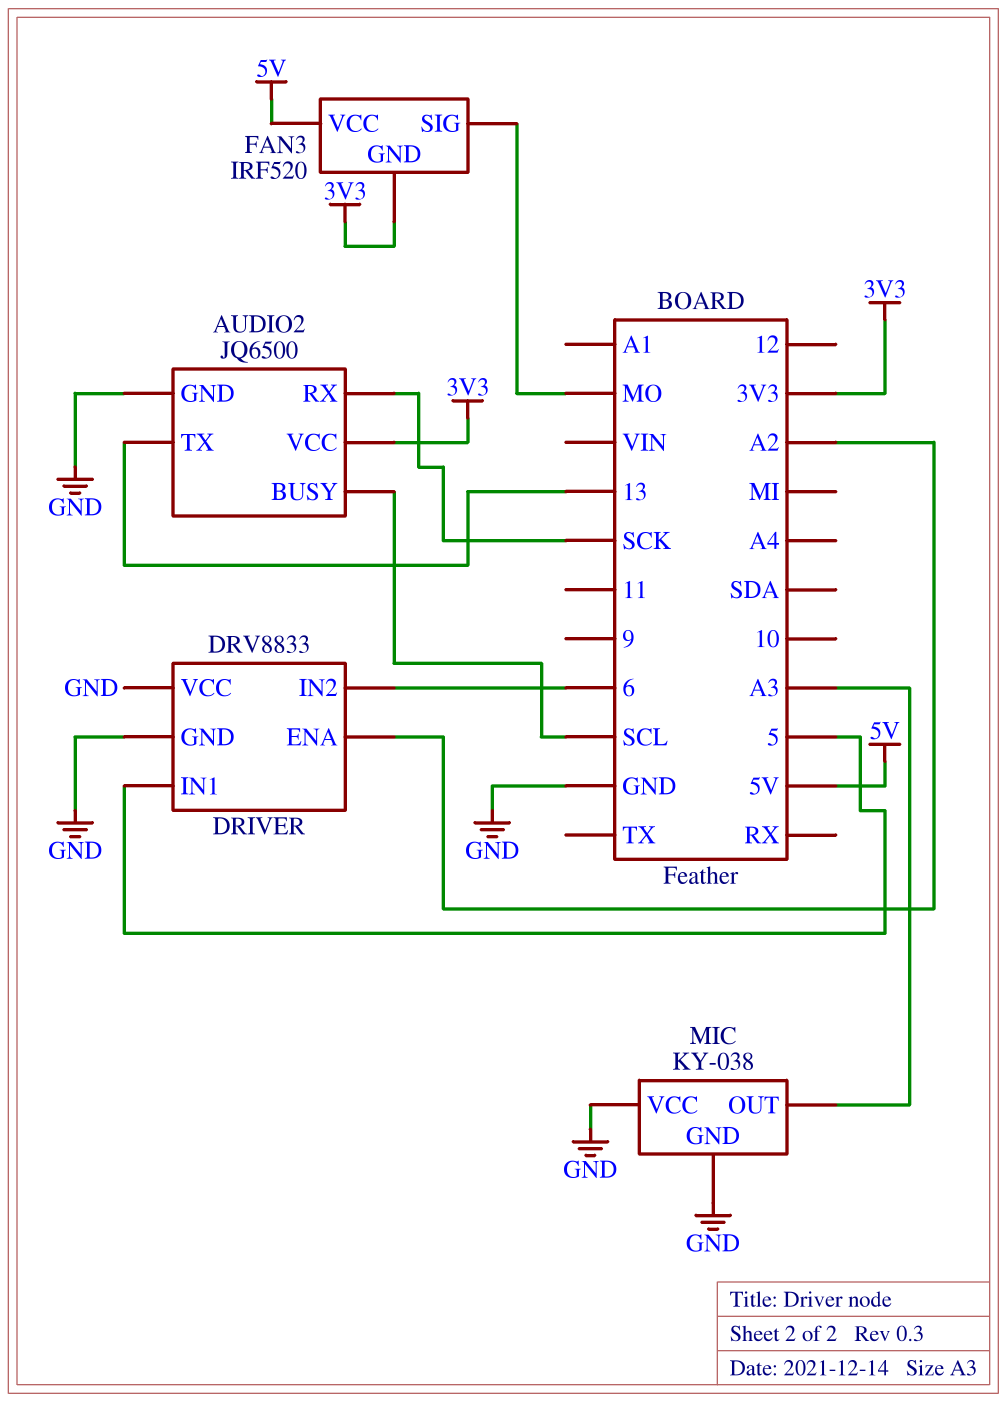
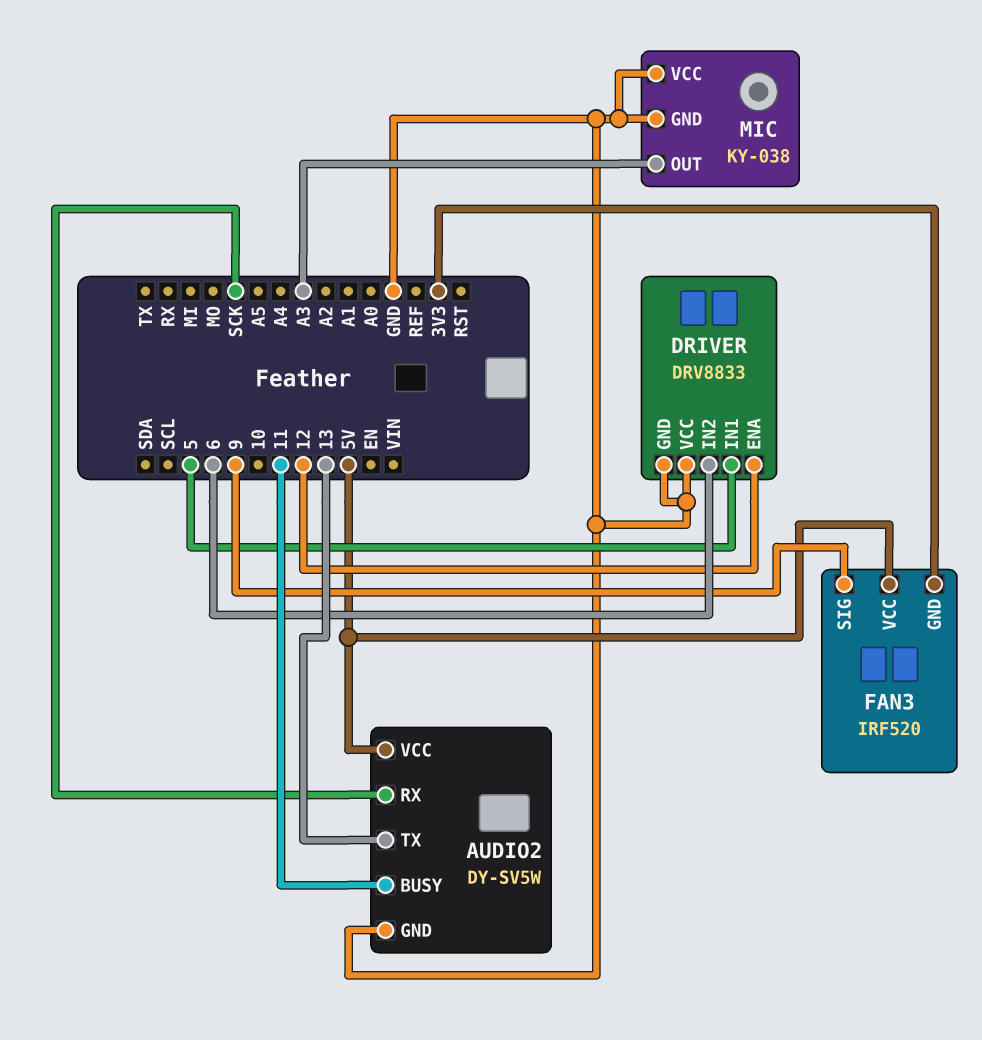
AUDIO2: JQ6500 -> DY-SV5W
AUDIO2 pin BUSY: SCL -> 11
AUDIO2 pin VCC: 3V3 -> 5V
DRIVER pin ENA: A2 -> 12
FAN3 pin SIG: MO -> 9

